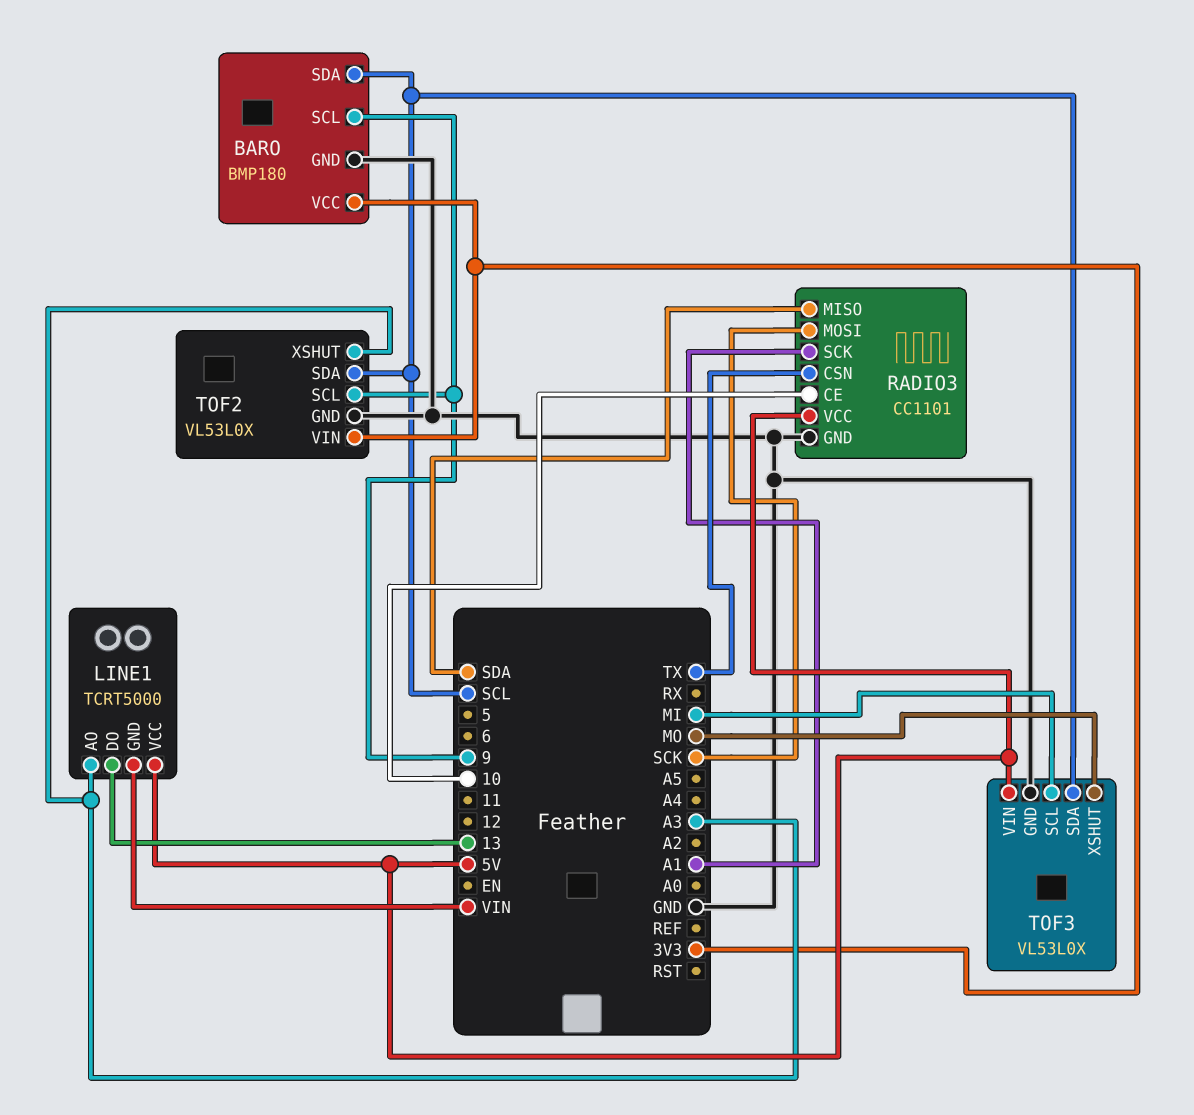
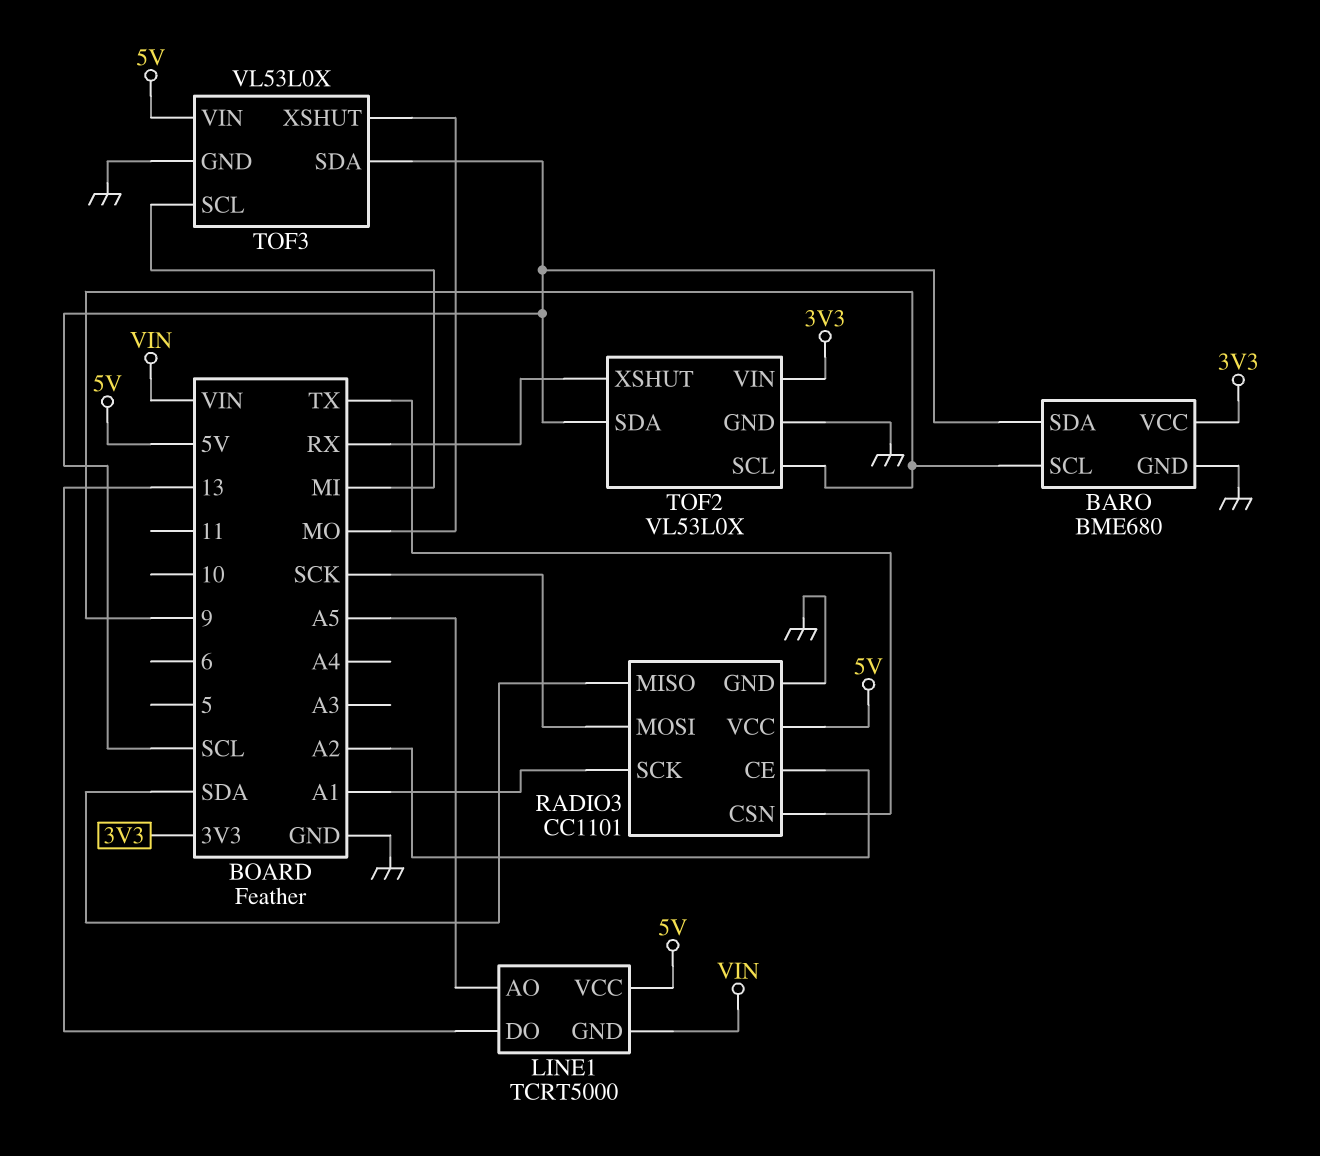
BARO: BMP180 -> BME680
LINE1 pin AO: A3 -> A5
RADIO3 pin CE: 10 -> A2
TOF2 pin XSHUT: A3 -> RX

